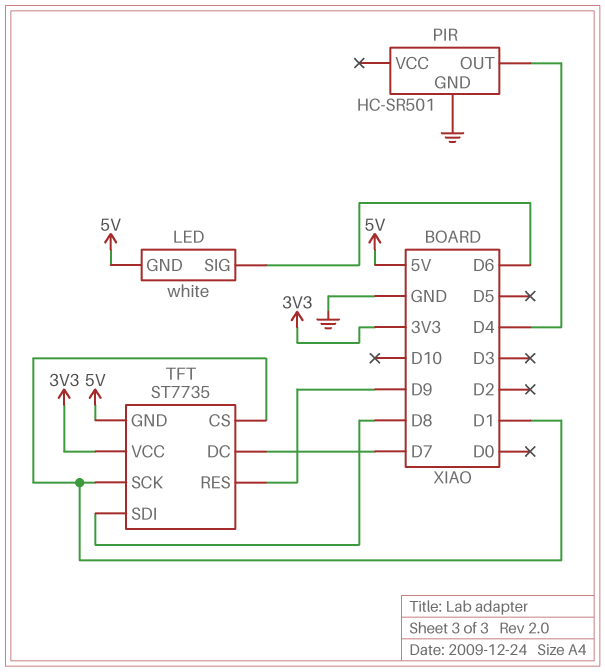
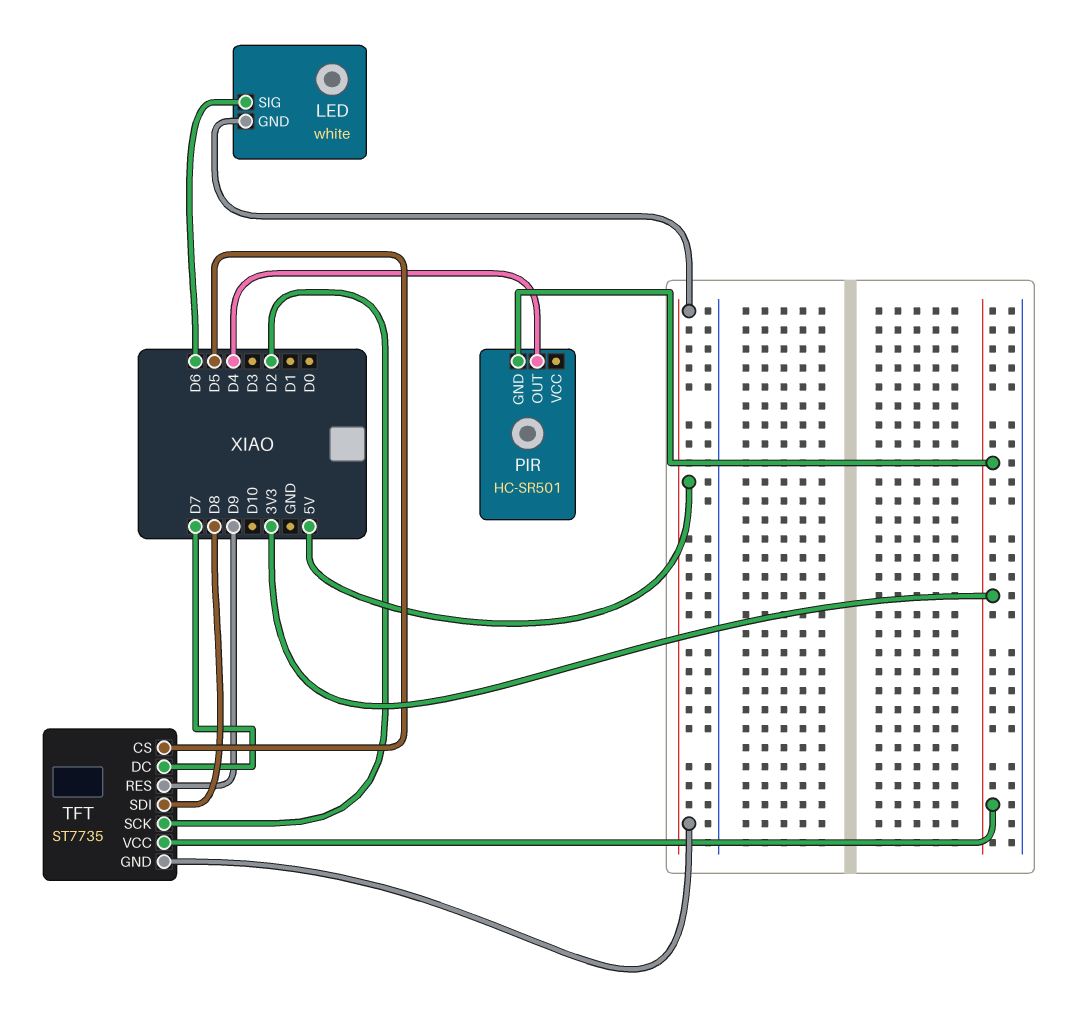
PIR pin GND: GND -> 3V3
TFT pin CS: D1 -> D5
TFT pin SCK: D1 -> D2

